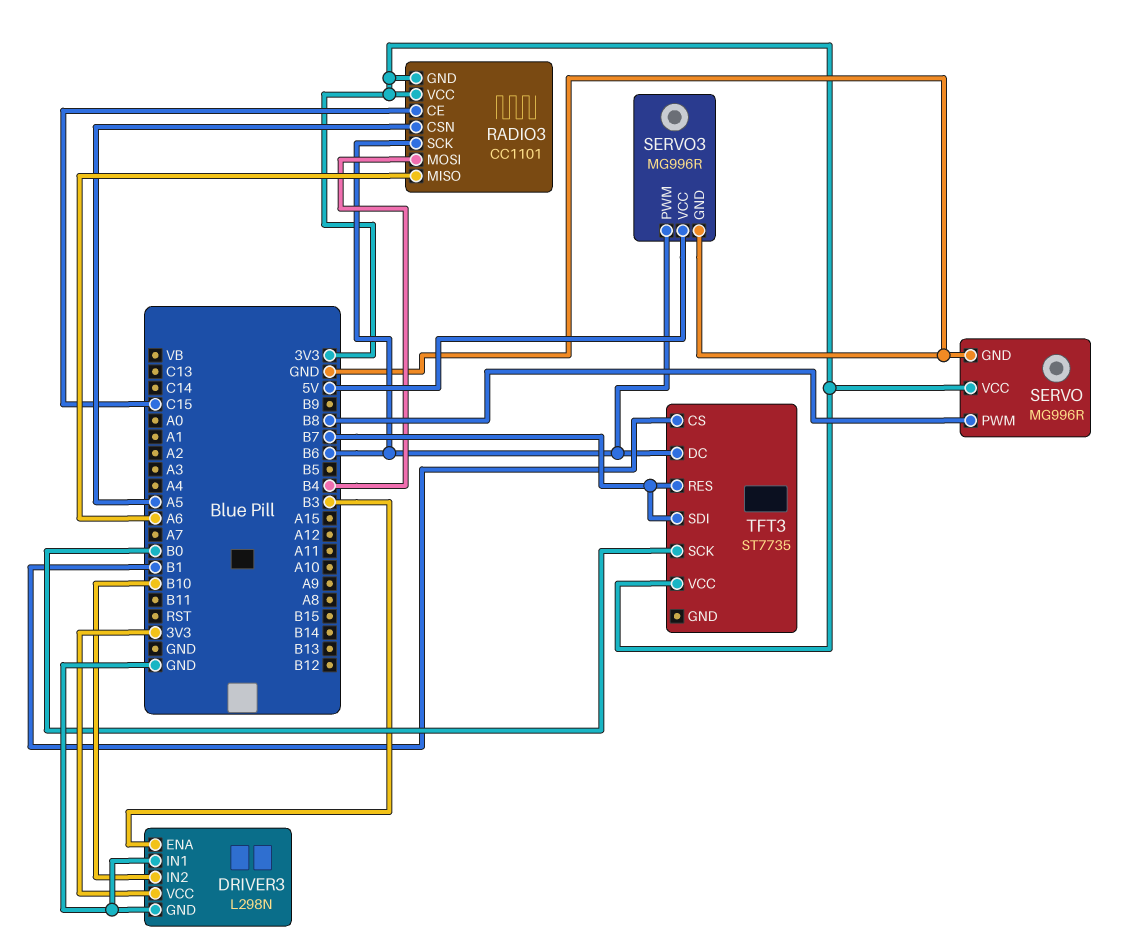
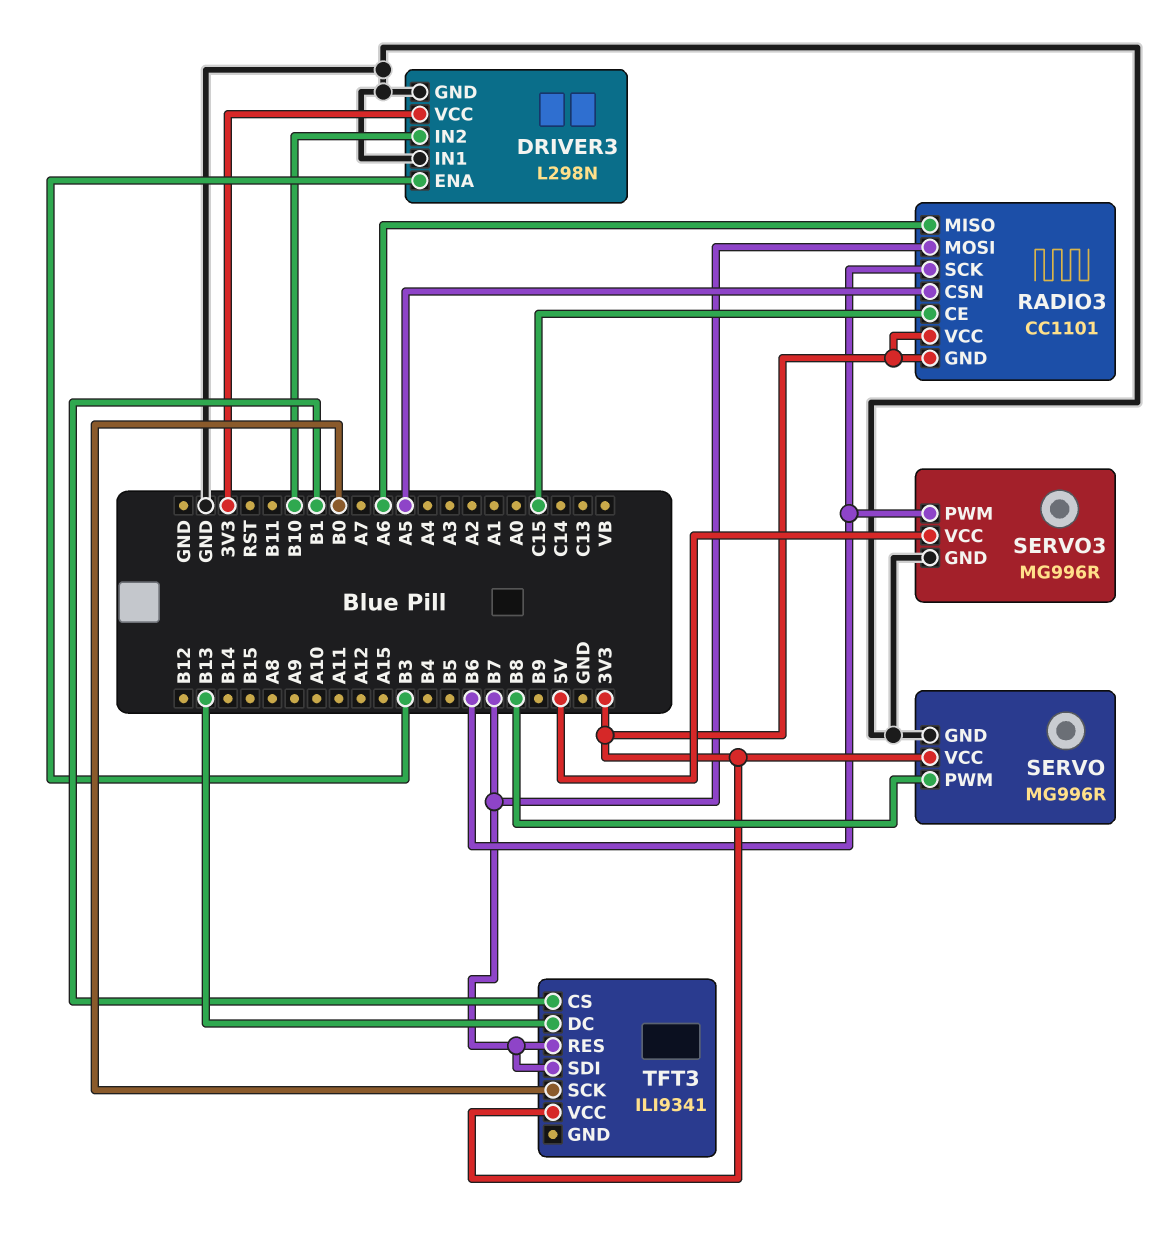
RADIO3 pin MOSI: B4 -> B7
TFT3: ST7735 -> ILI9341
TFT3 pin DC: B6 -> B13

